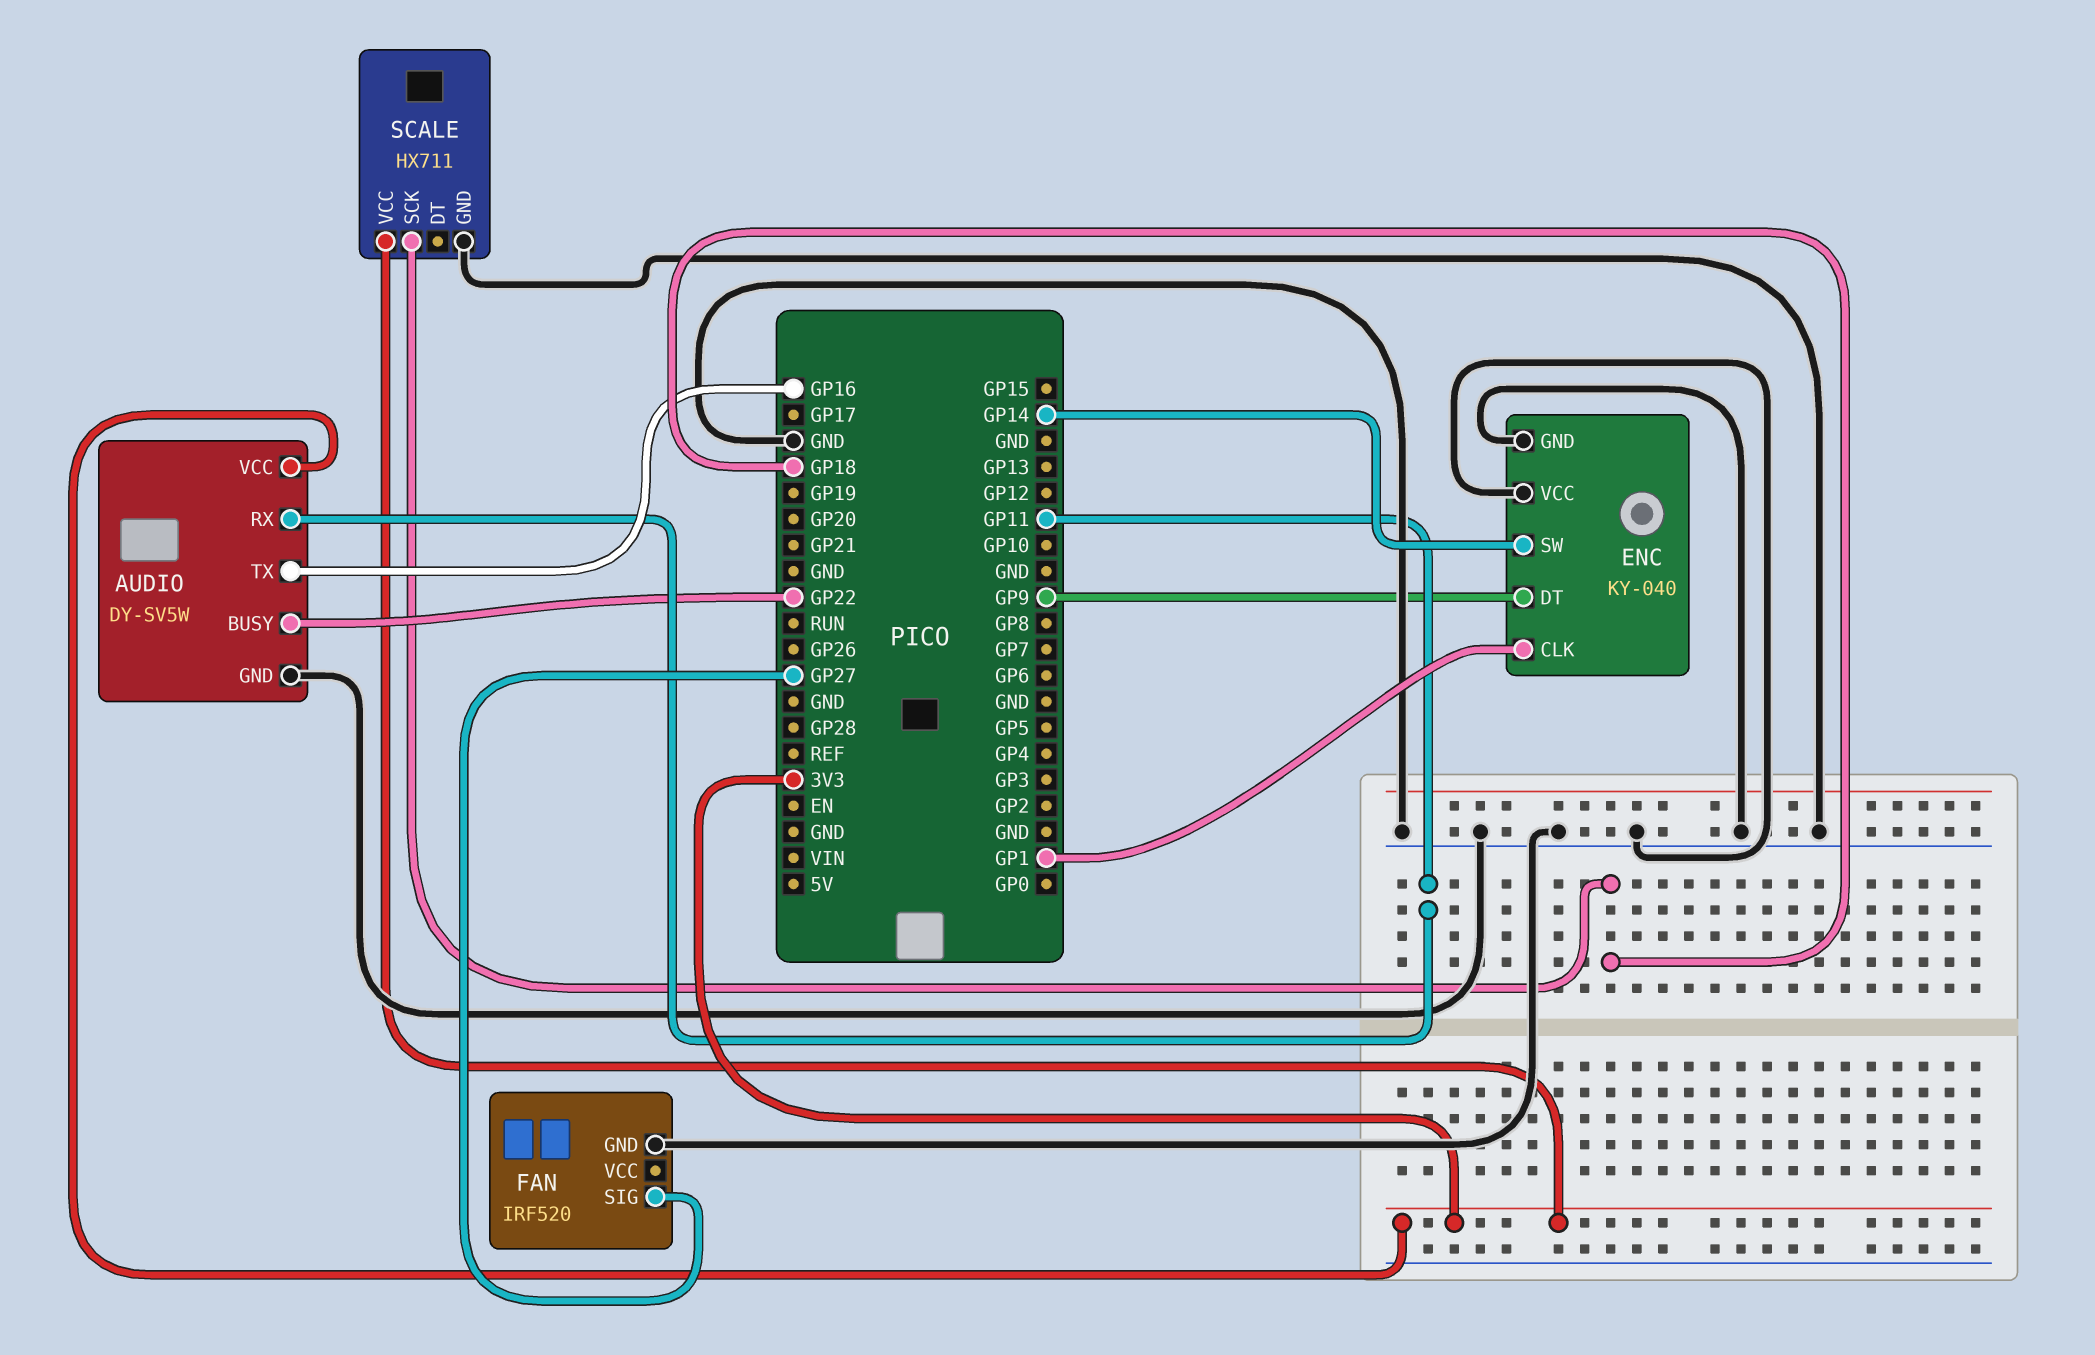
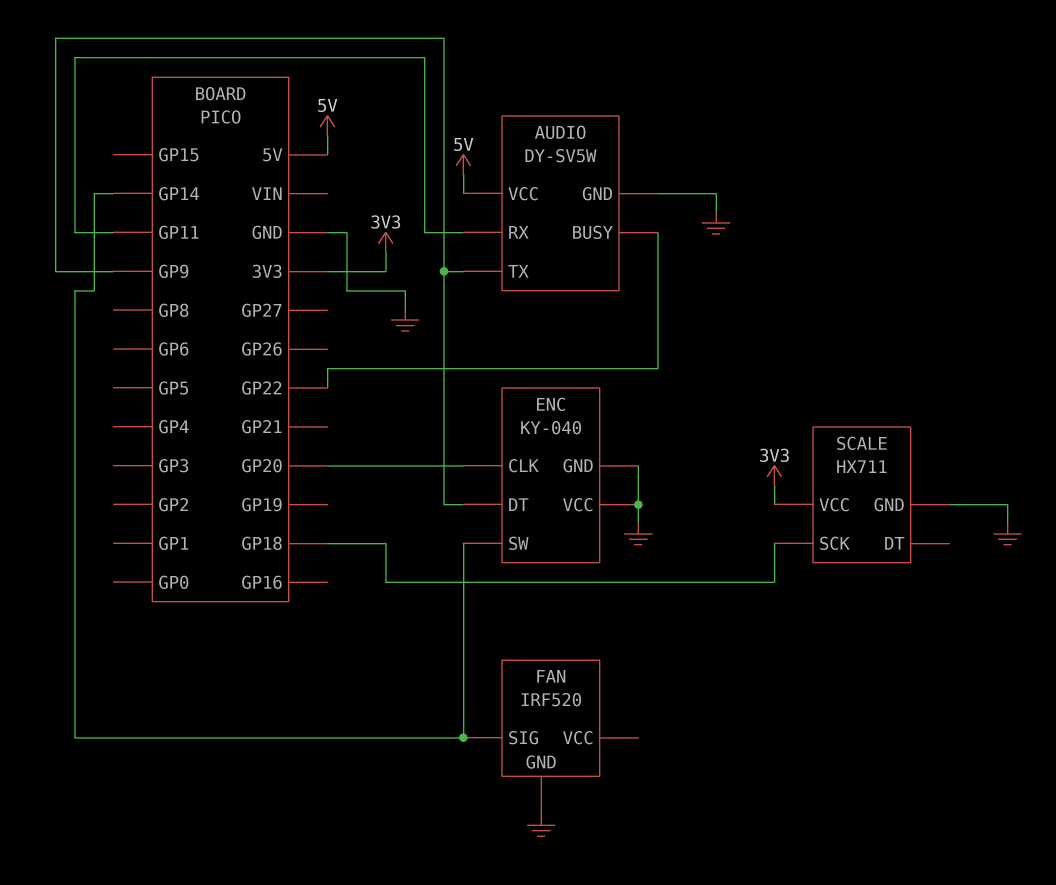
AUDIO pin TX: GP16 -> GP9
AUDIO pin VCC: 3V3 -> 5V
ENC pin CLK: GP1 -> GP20
FAN pin SIG: GP27 -> GP14

